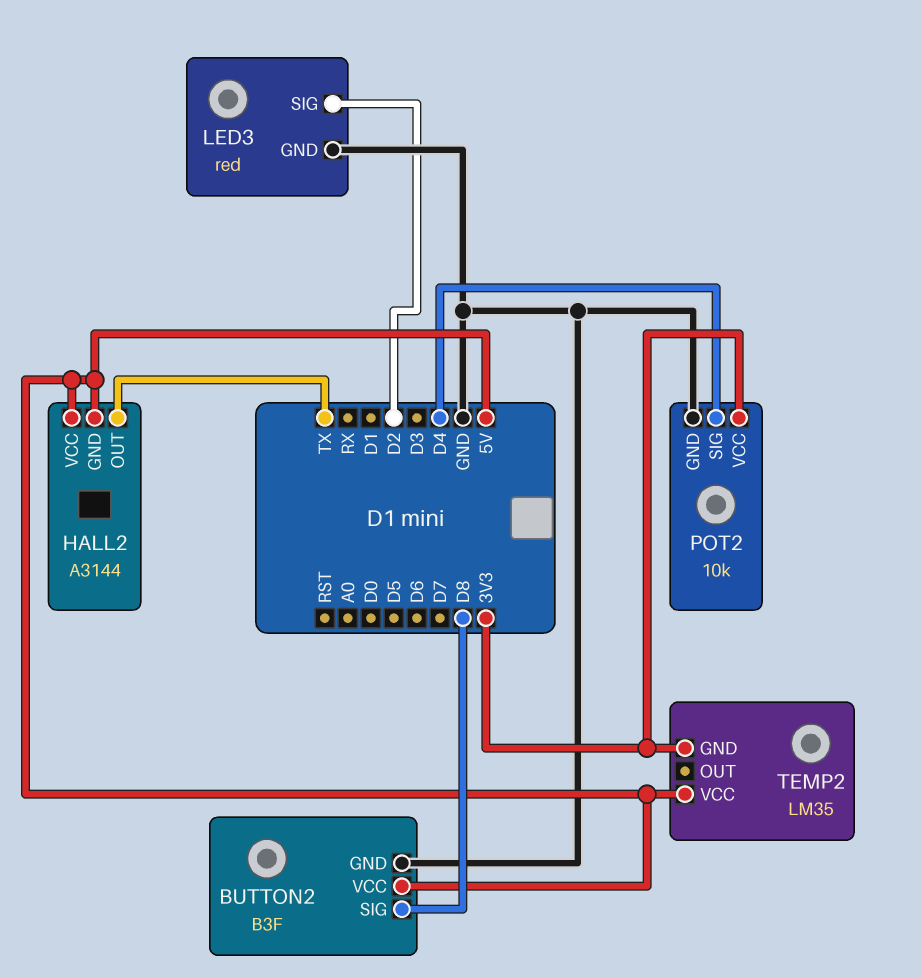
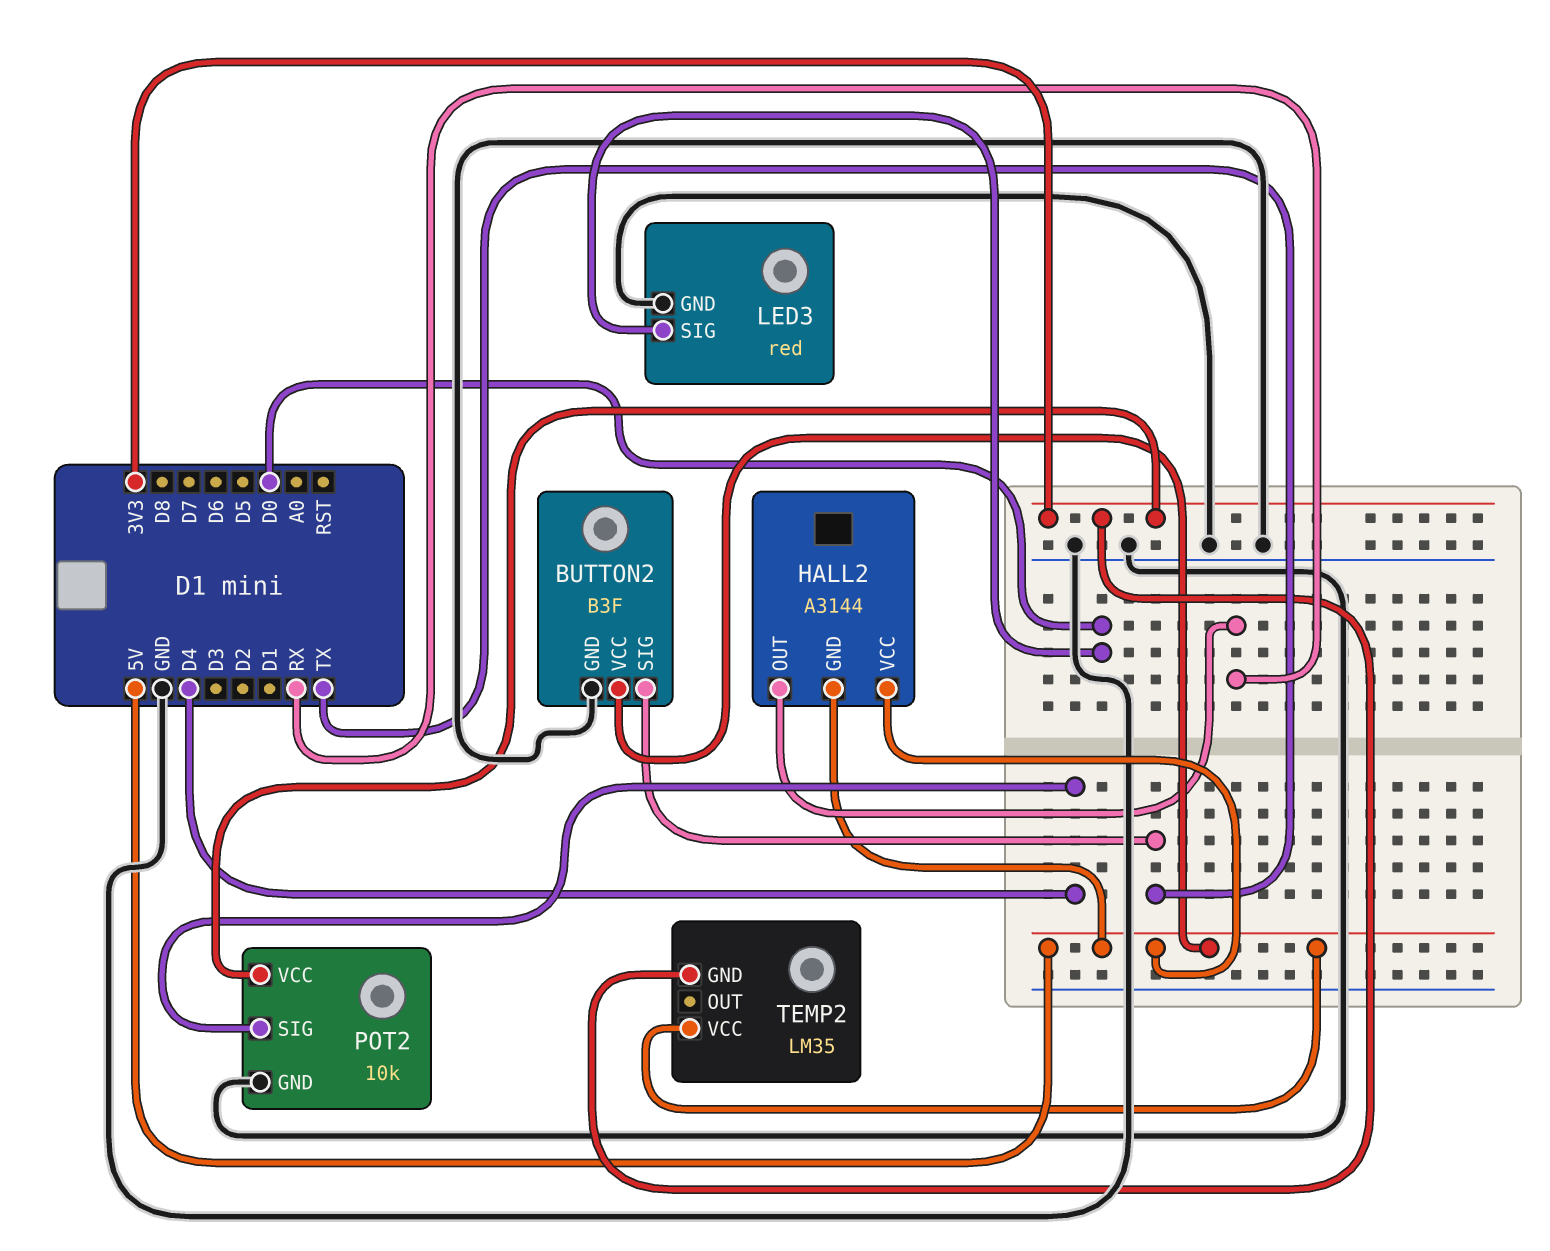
BUTTON2 pin SIG: D8 -> TX
HALL2 pin OUT: TX -> RX
LED3 pin SIG: D2 -> D0

